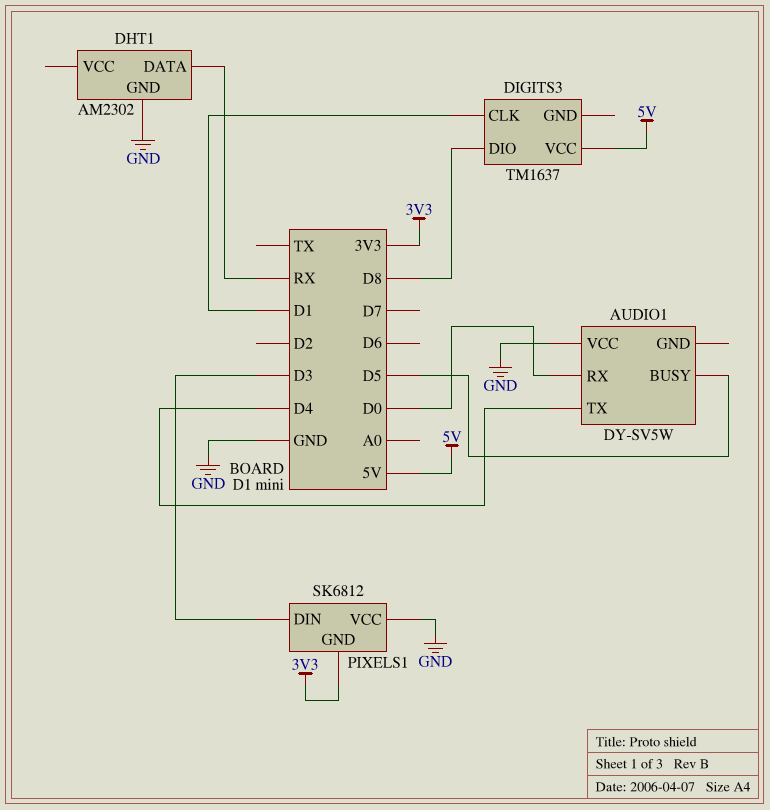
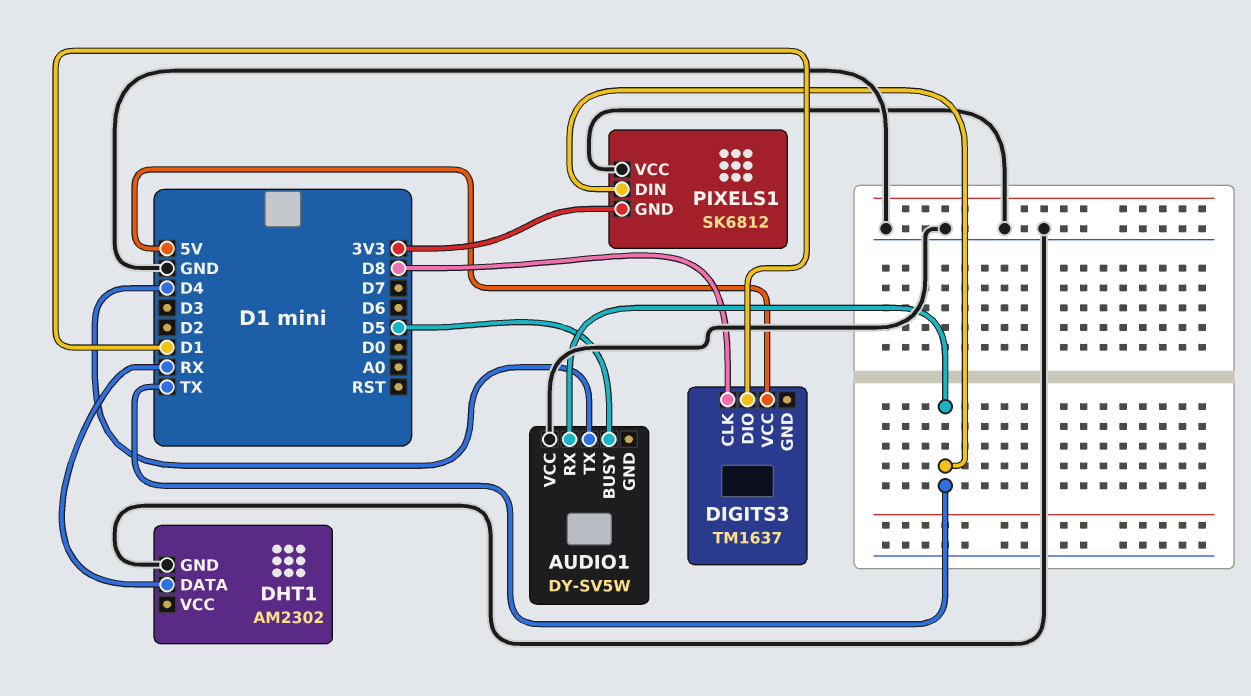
AUDIO1 pin RX: D0 -> TX
DIGITS3 pin CLK: D1 -> D8
DIGITS3 pin DIO: D8 -> D1
PIXELS1 pin DIN: D3 -> TX

